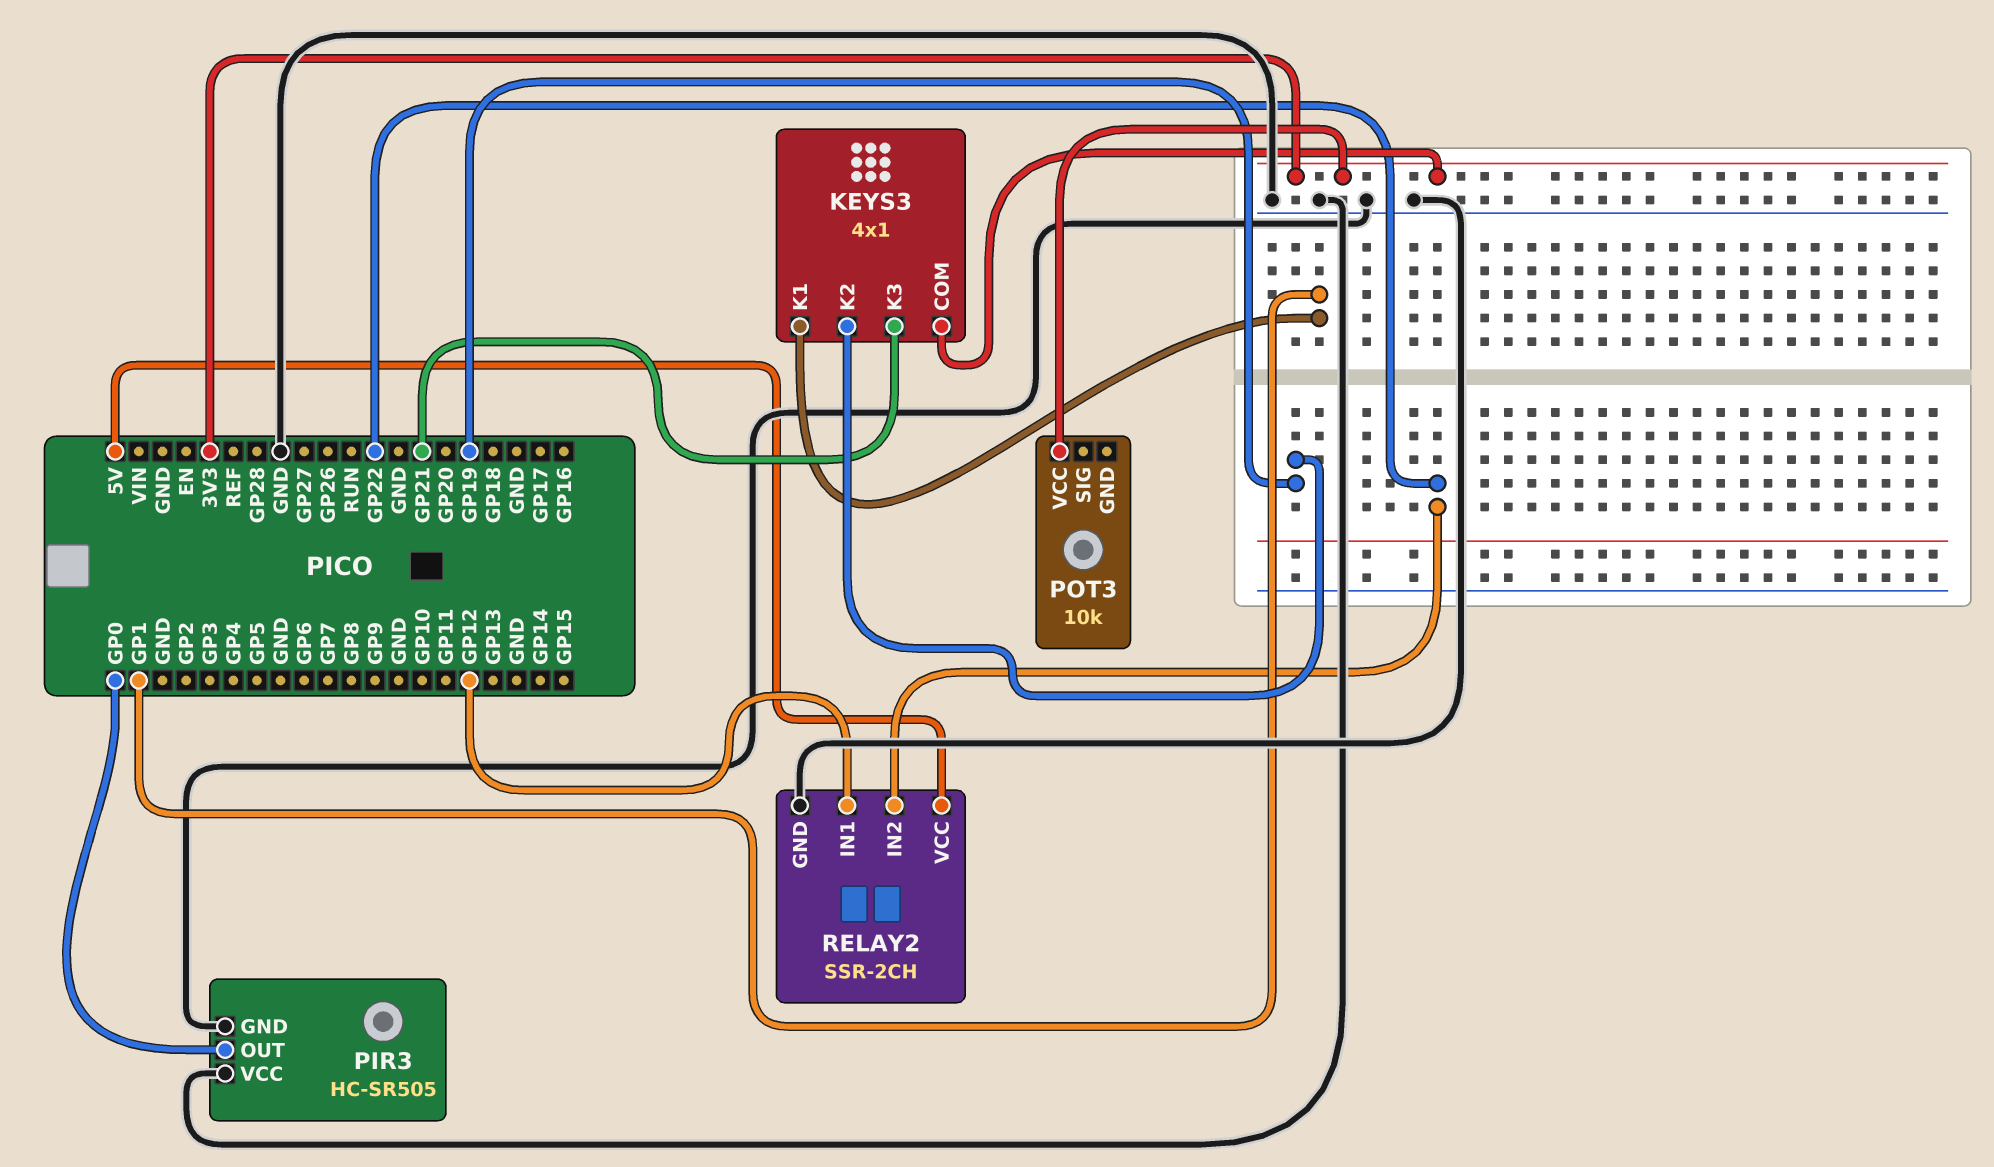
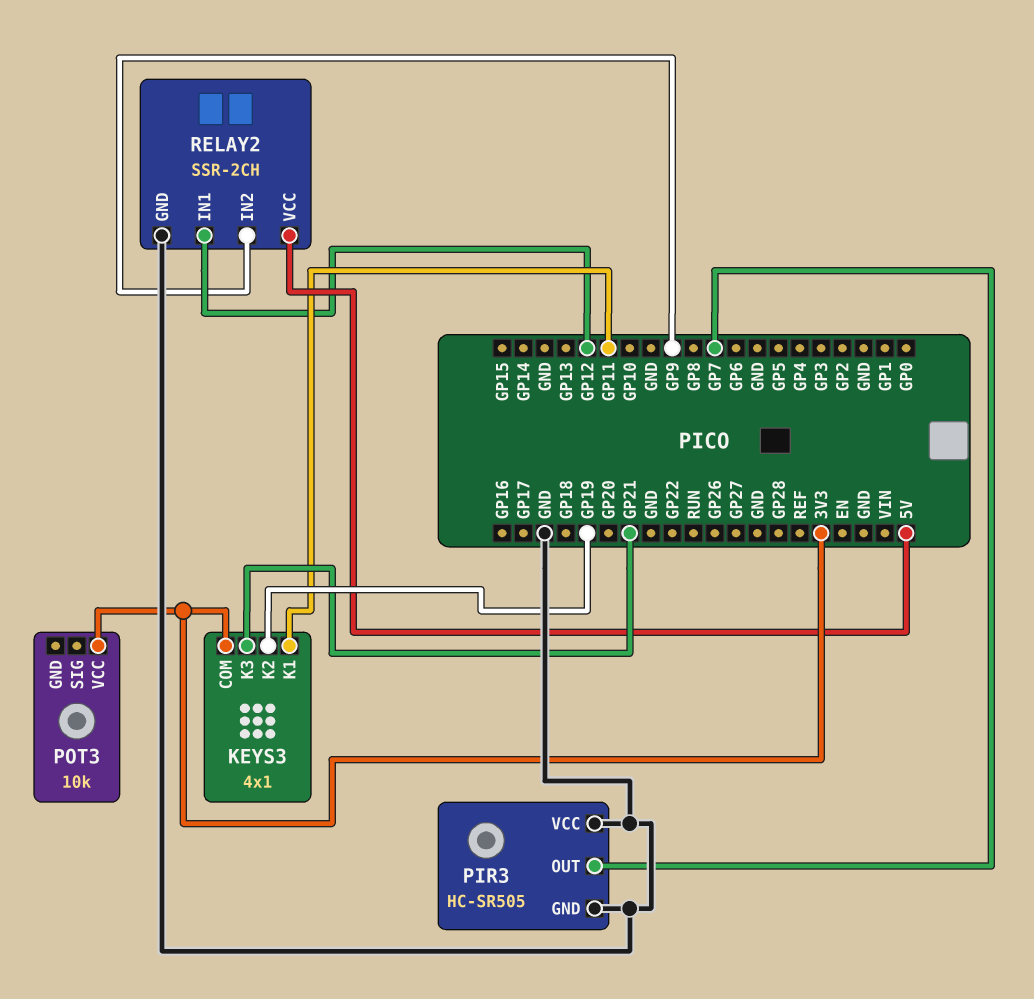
KEYS3 pin K1: GP1 -> GP11
PIR3 pin OUT: GP0 -> GP7
RELAY2 pin IN2: GP22 -> GP9

